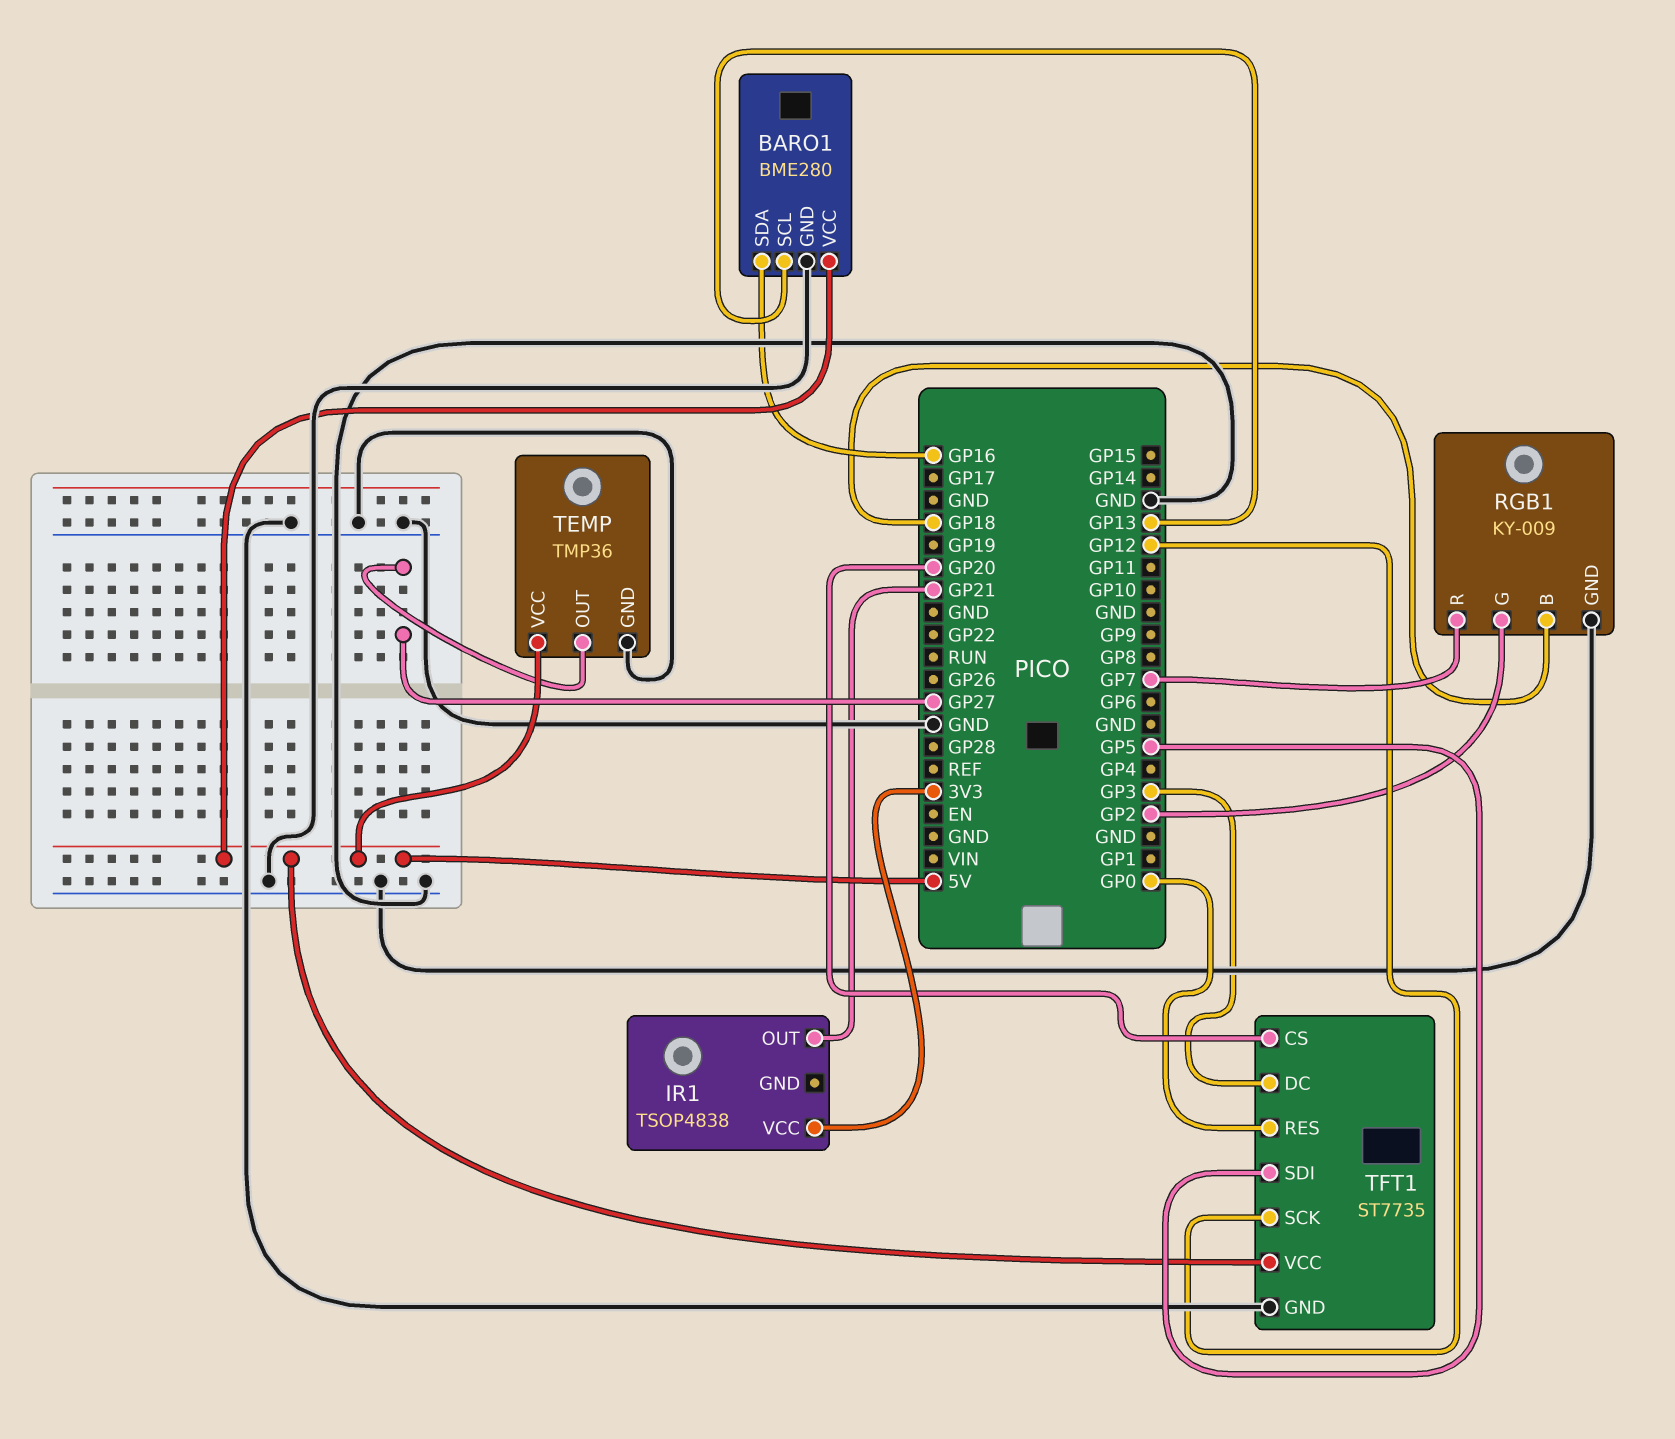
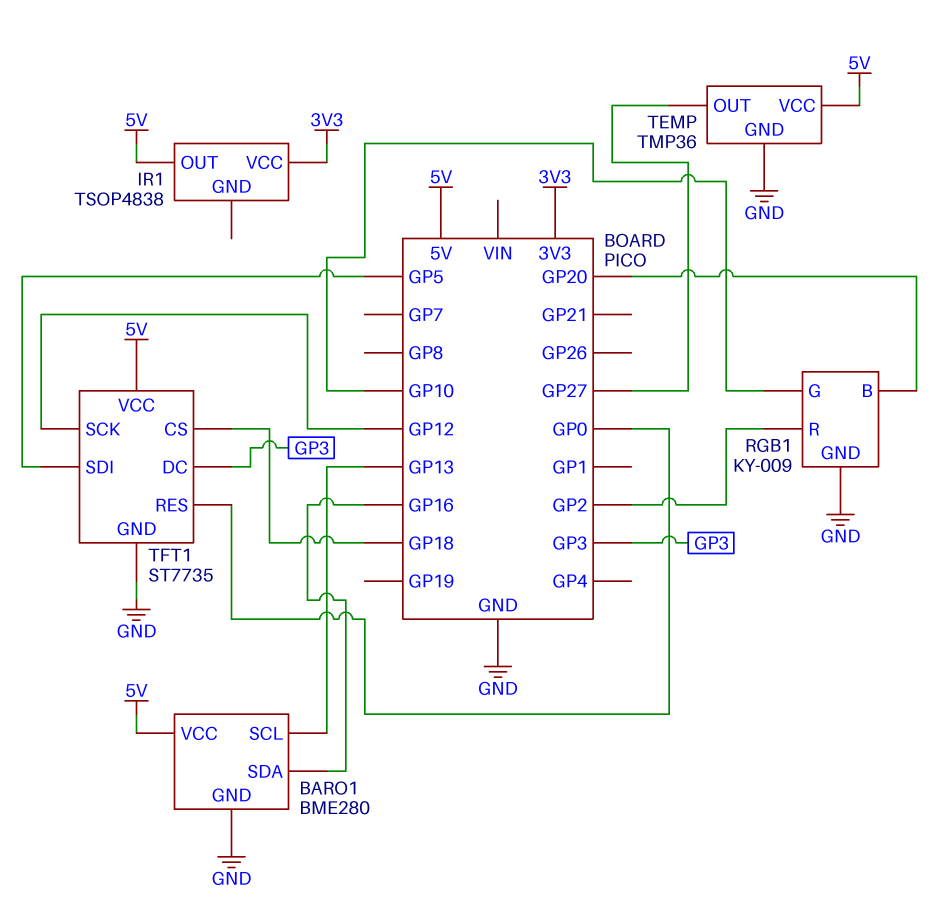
IR1 pin OUT: GP21 -> 5V
RGB1 pin B: GP18 -> GP20
RGB1 pin G: GP2 -> GP10
RGB1 pin R: GP7 -> GP2
TFT1 pin CS: GP20 -> GP18

